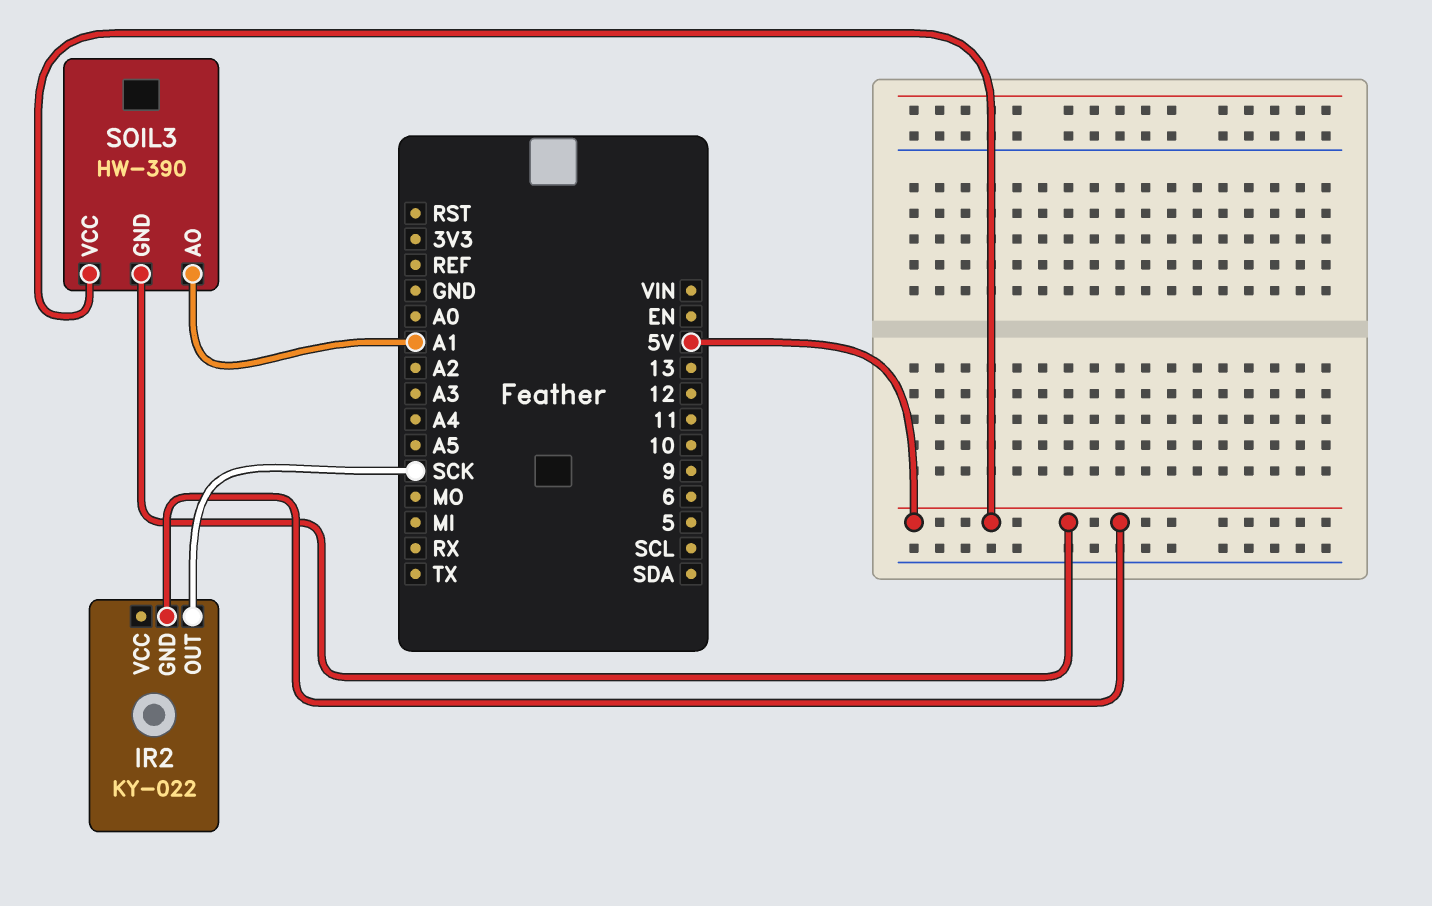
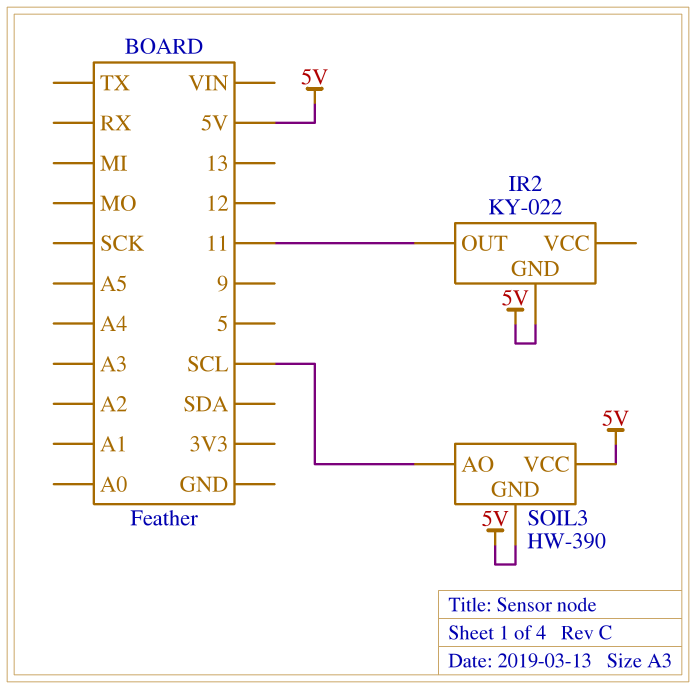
IR2 pin OUT: SCK -> 11
SOIL3 pin AO: A1 -> SCL

